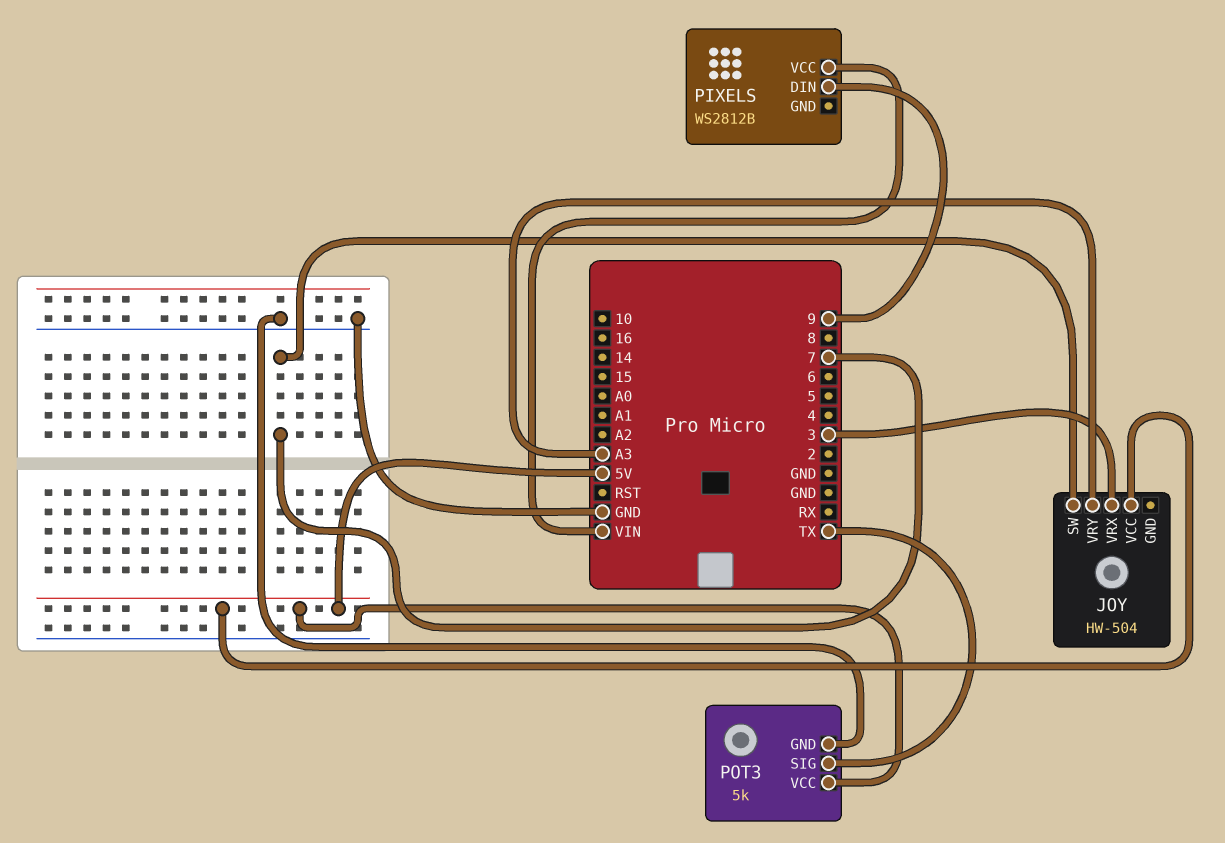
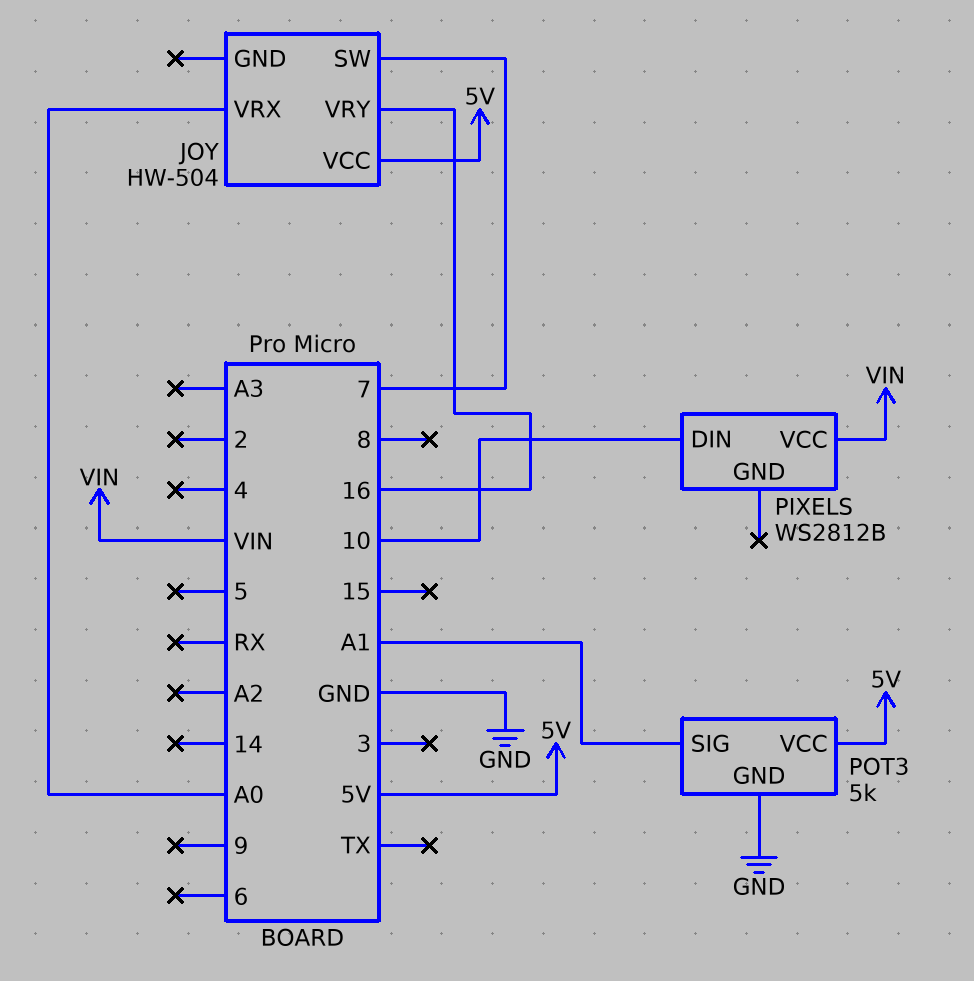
JOY pin VRX: 3 -> A0
JOY pin VRY: A3 -> 16
PIXELS pin DIN: 9 -> 10
POT3 pin SIG: TX -> A1

